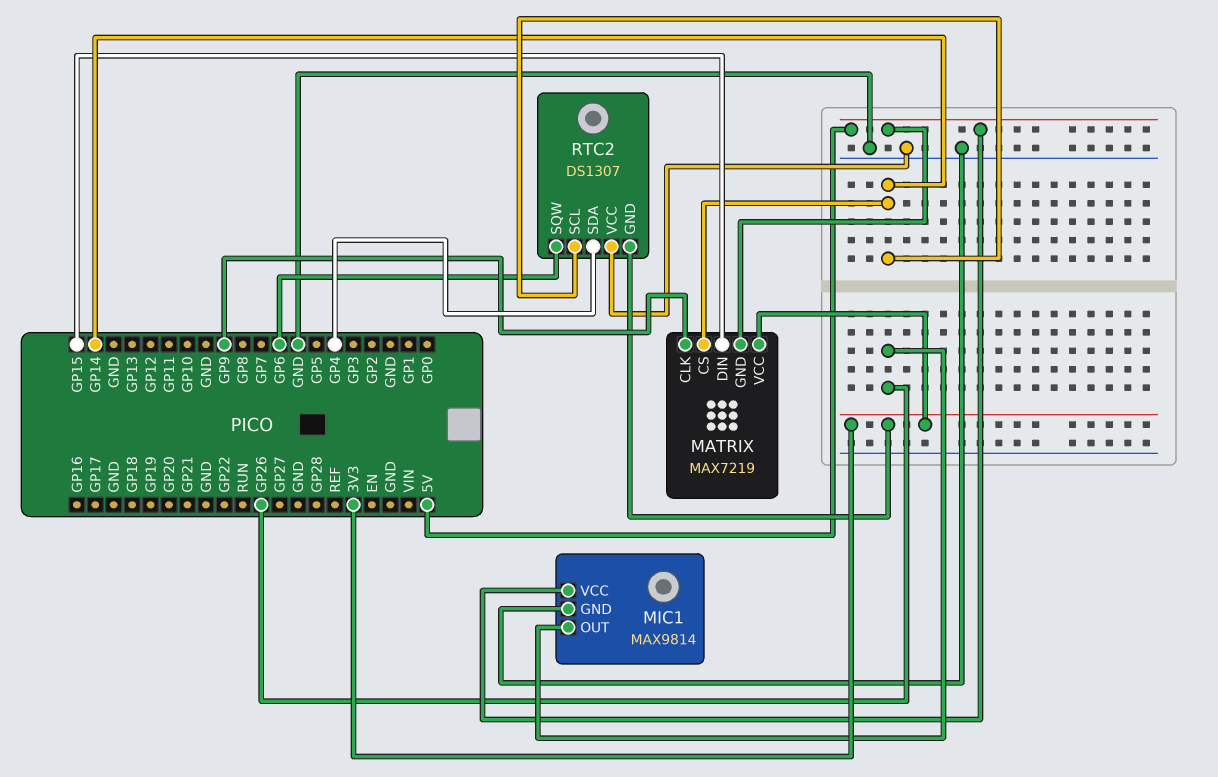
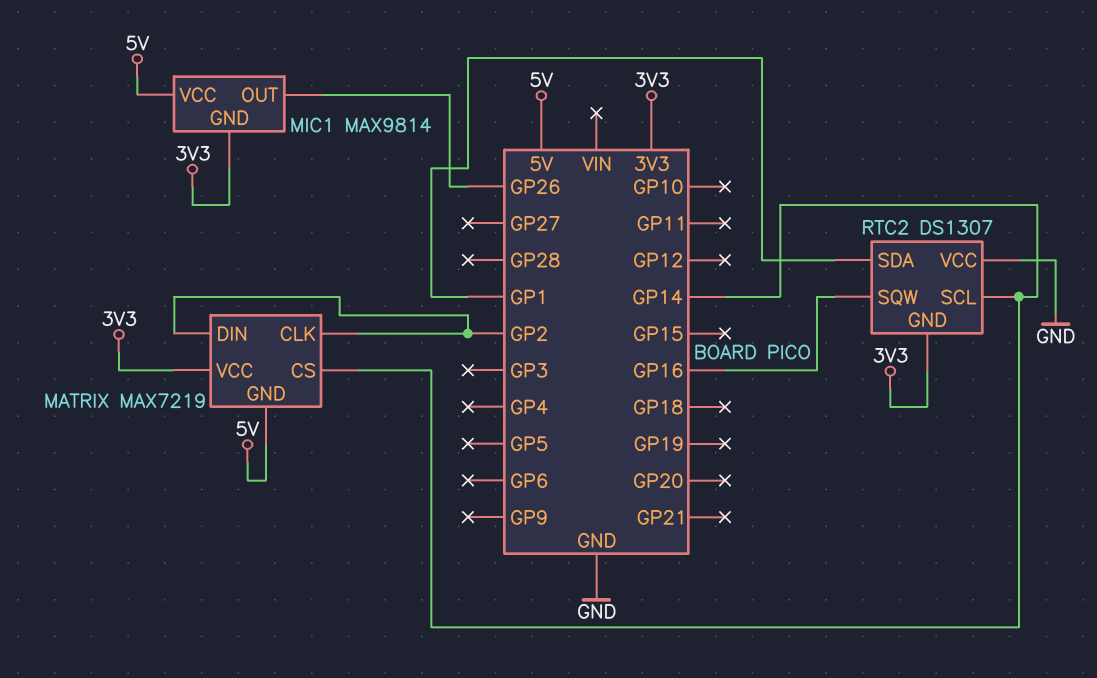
MATRIX pin CLK: GP9 -> GP2
MATRIX pin DIN: GP15 -> GP2
MIC1 pin GND: GND -> 3V3
RTC2 pin SDA: GP4 -> GP1
RTC2 pin SQW: GP6 -> GP16

